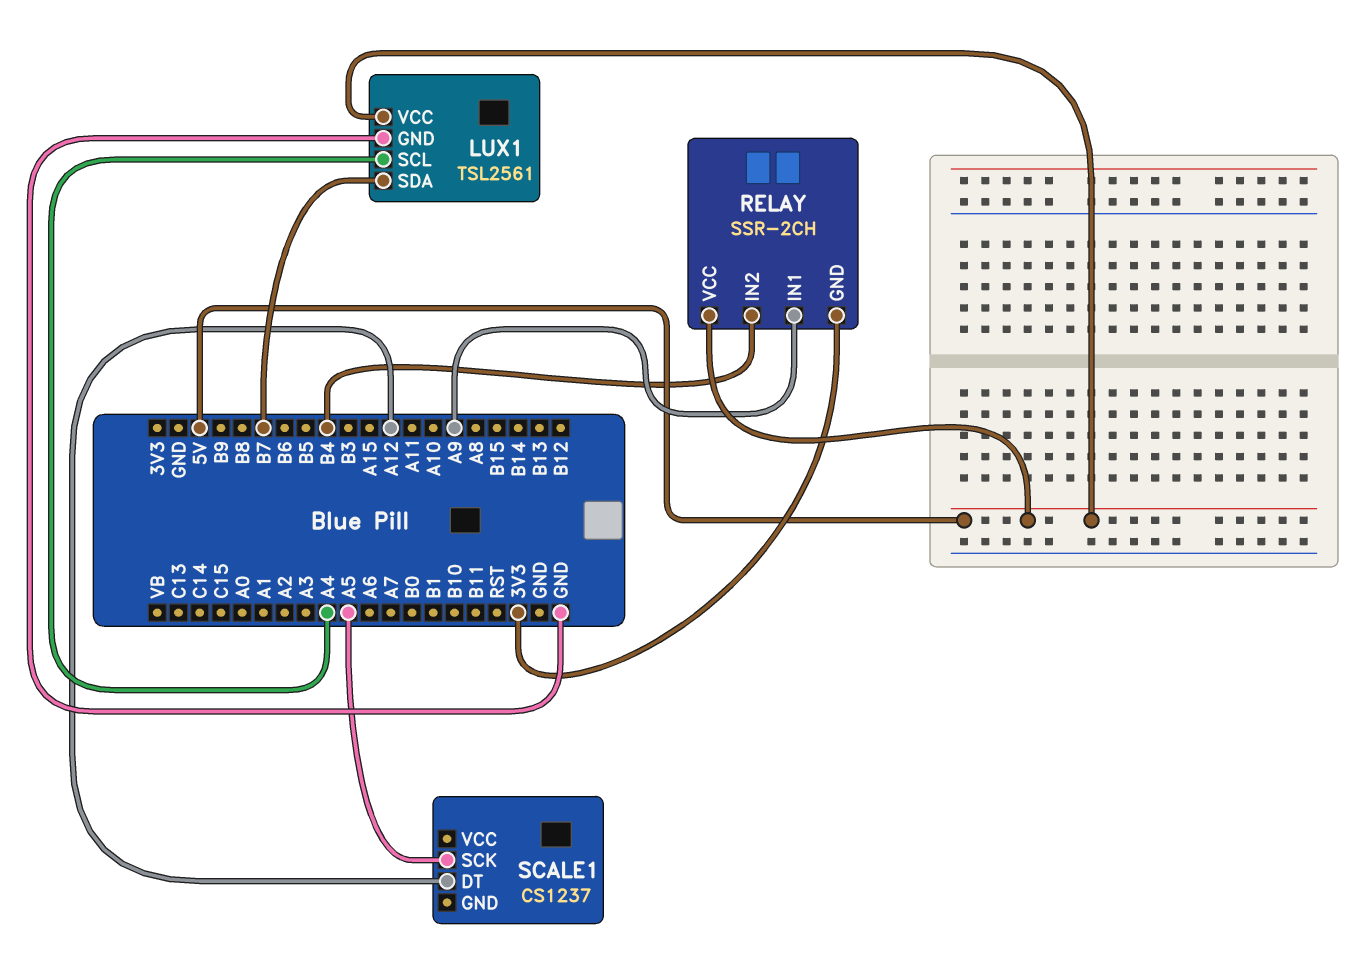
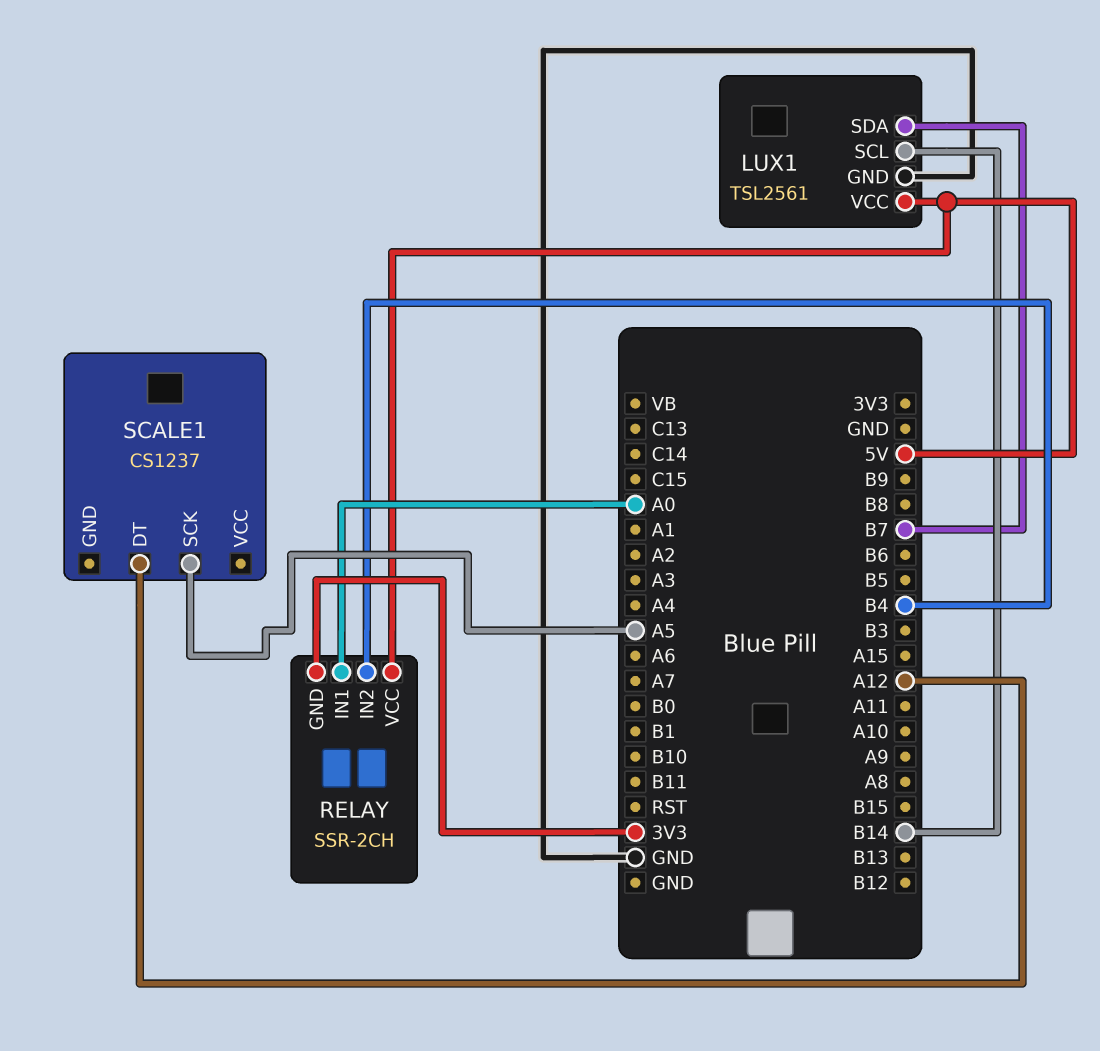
LUX1 pin SCL: A4 -> B14
RELAY pin IN1: A9 -> A0

